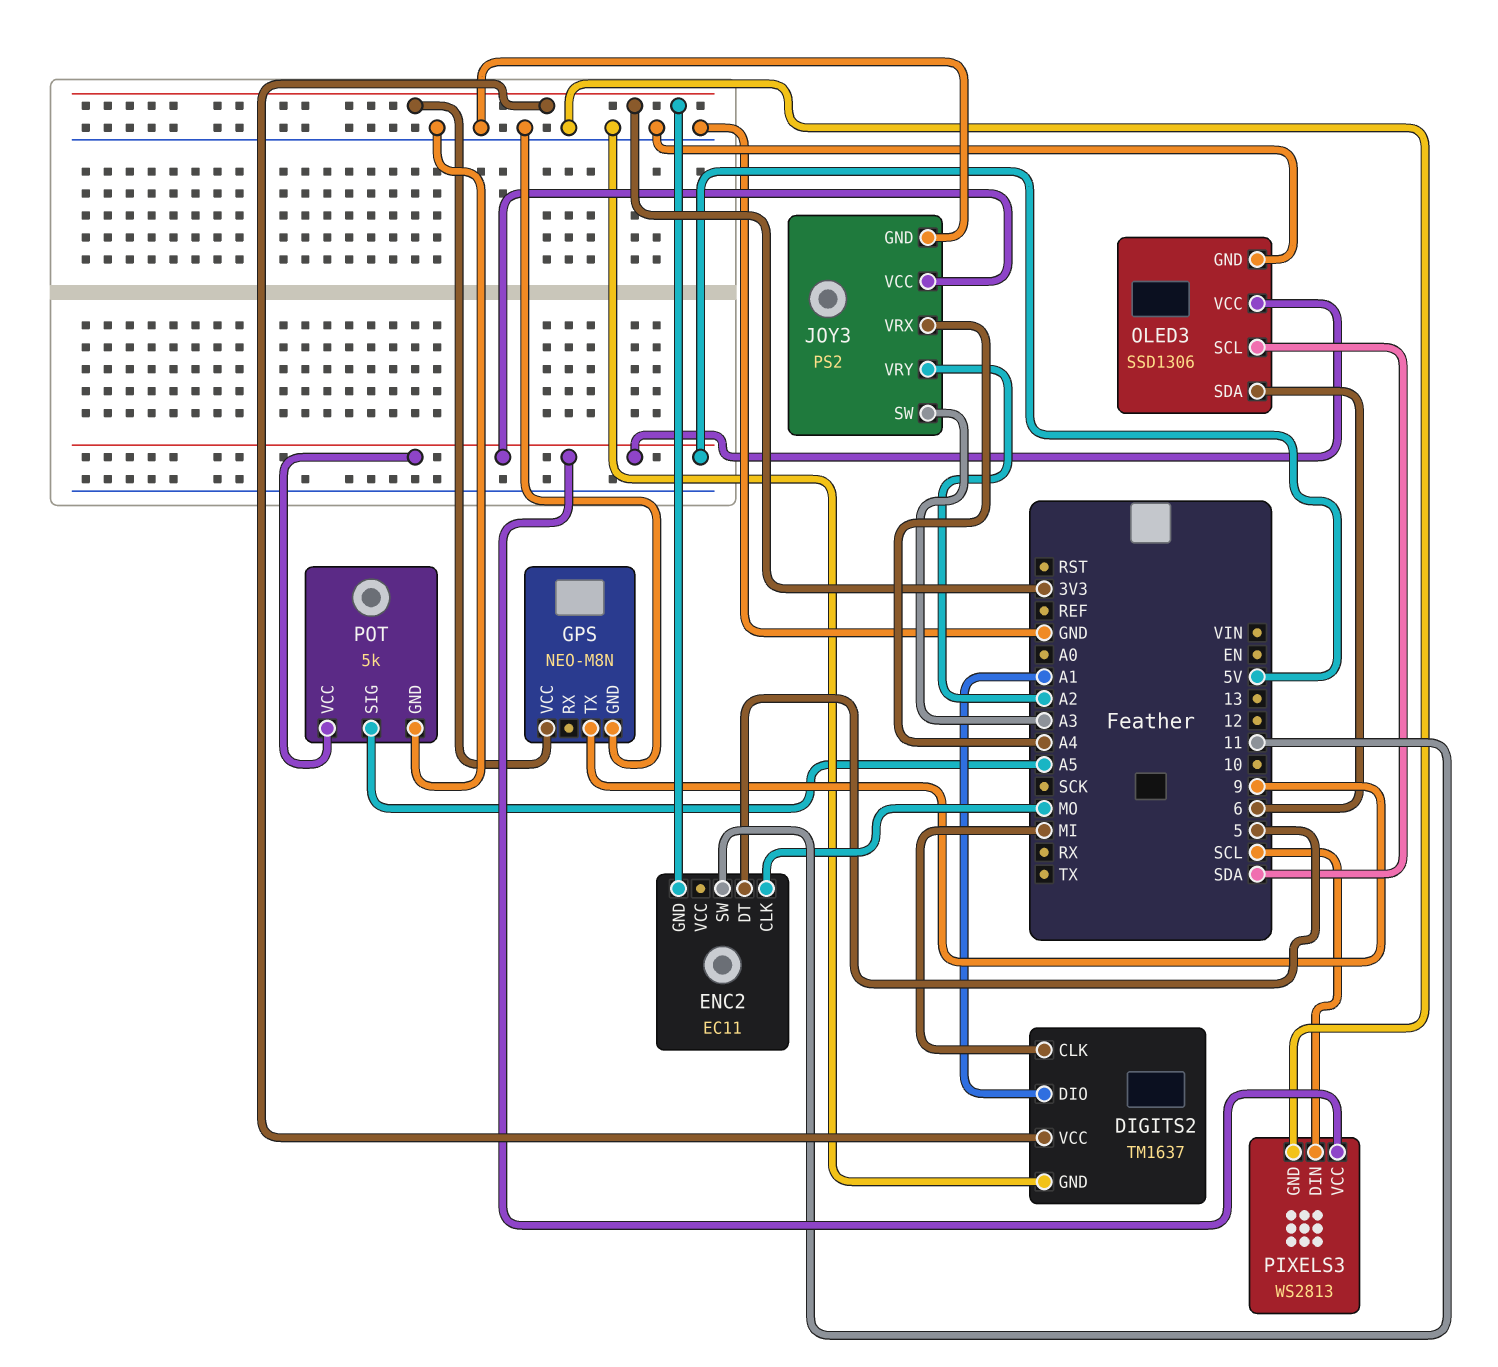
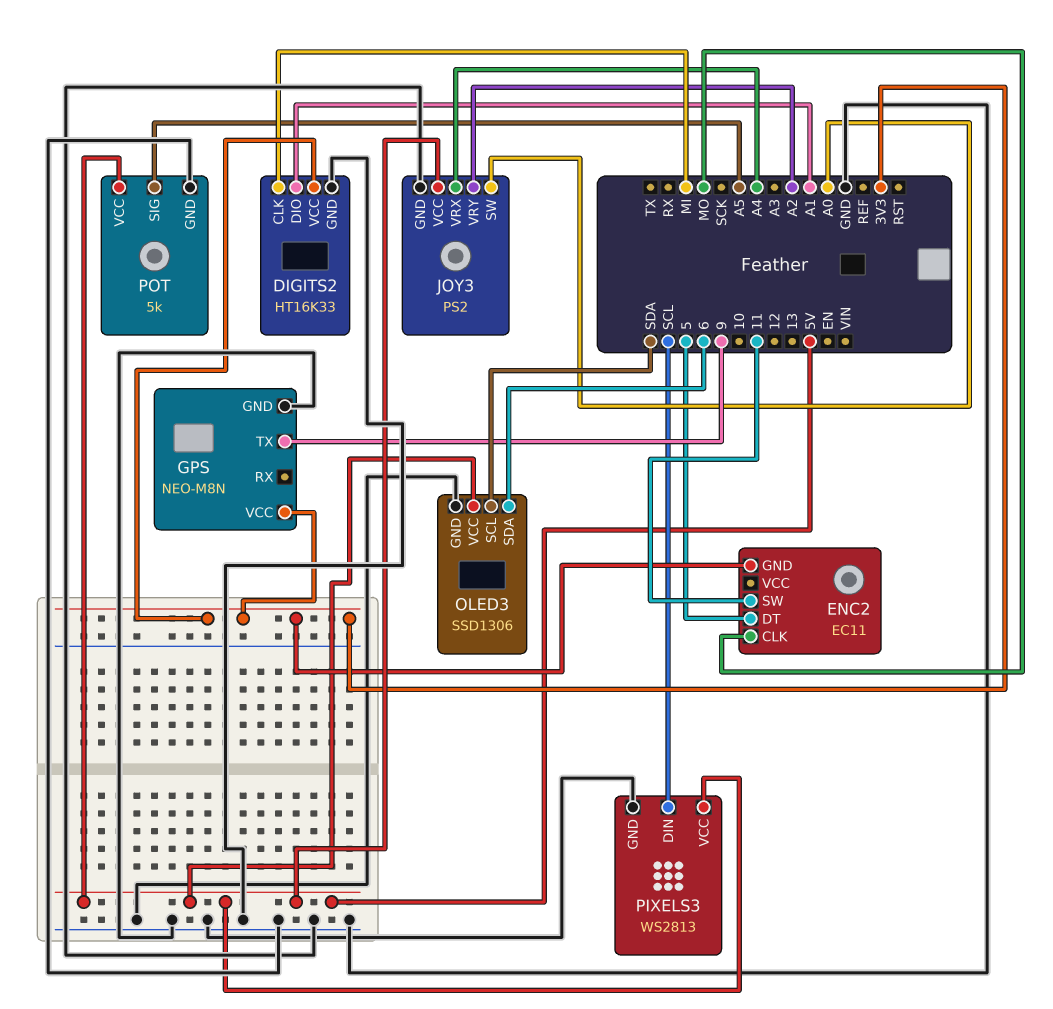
DIGITS2: TM1637 -> HT16K33
JOY3 pin SW: A3 -> A0

